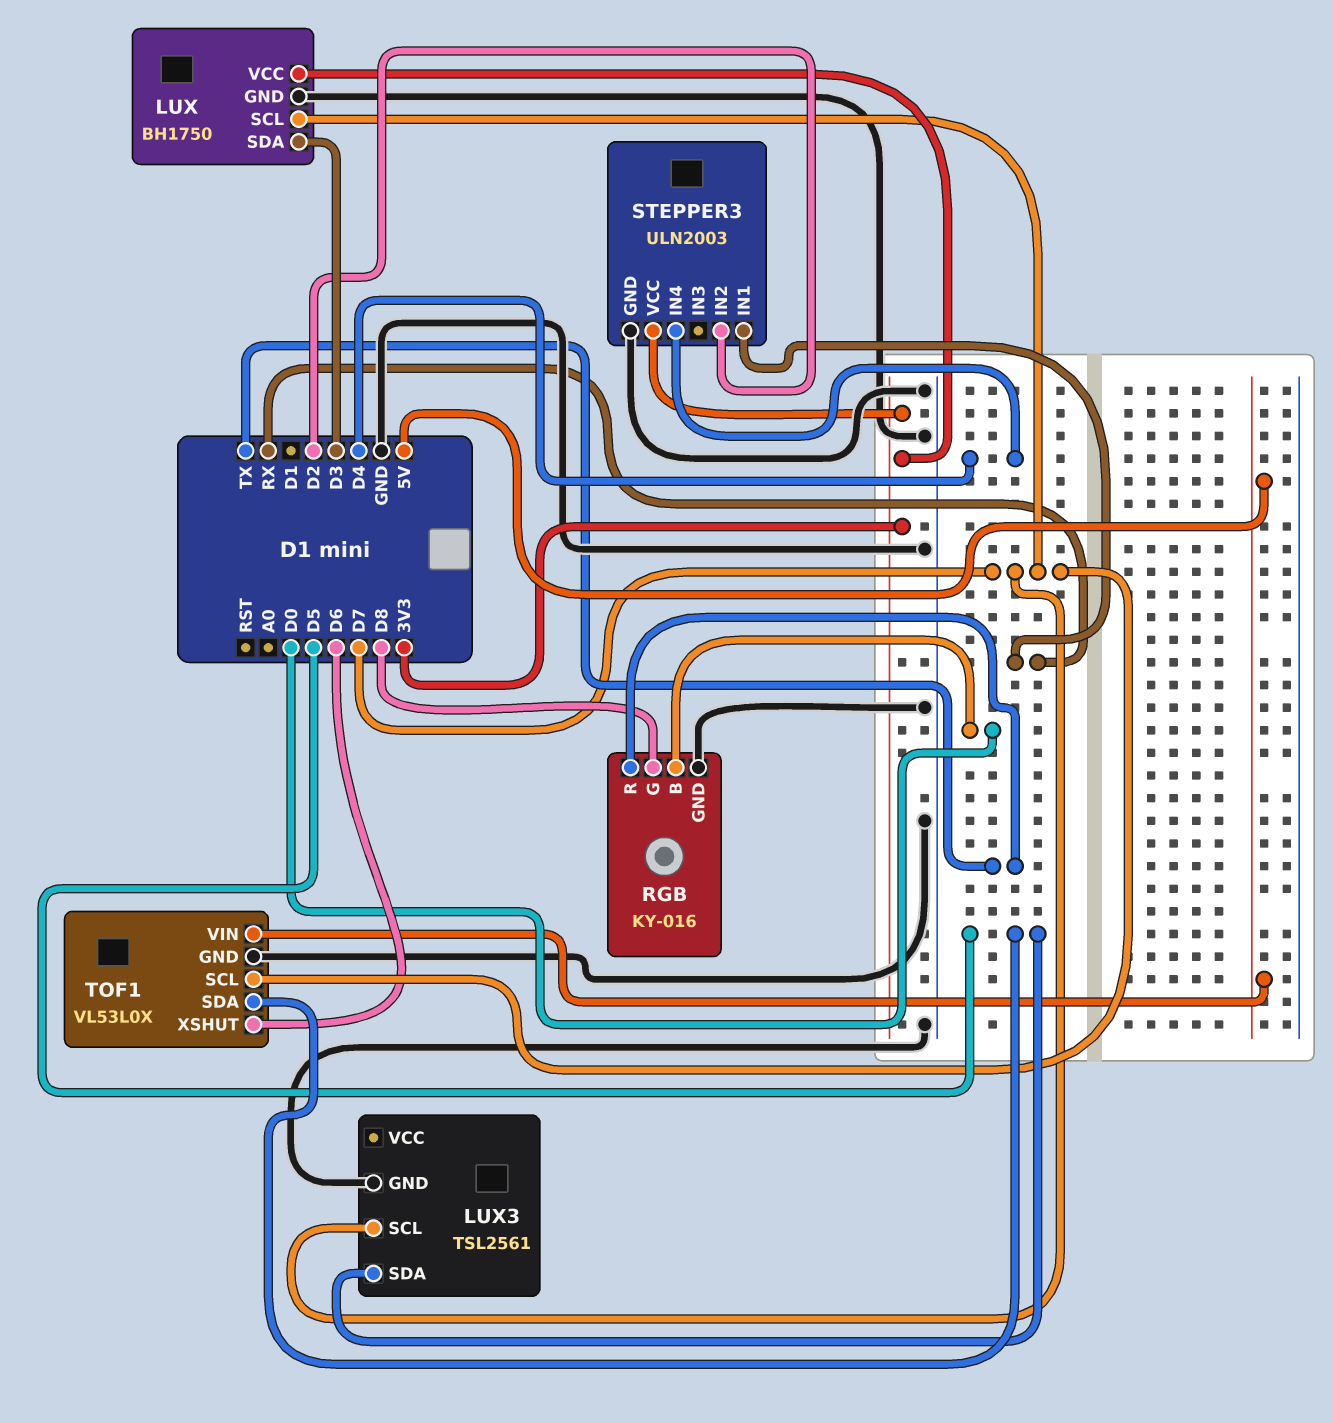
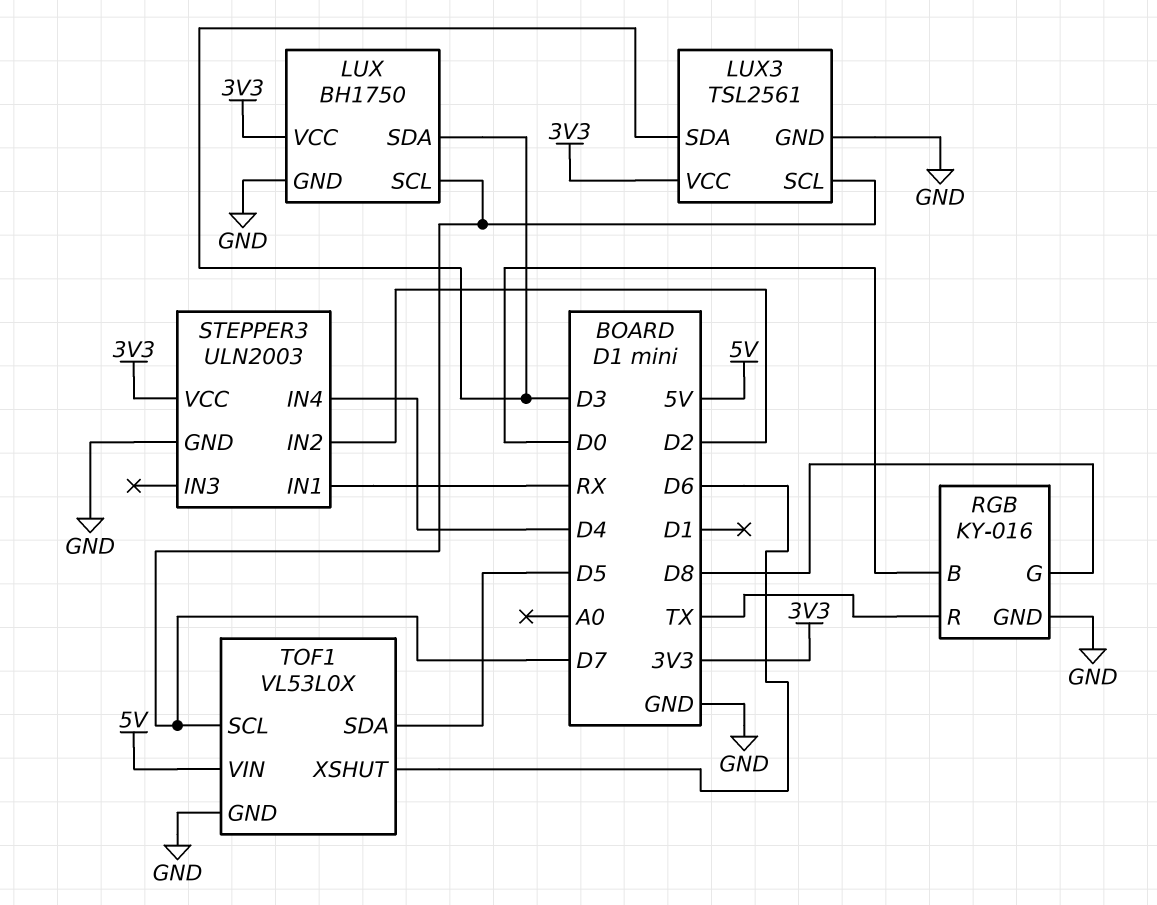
LUX3 pin SDA: D5 -> D3
LUX3 pin VCC: none -> 3V3

